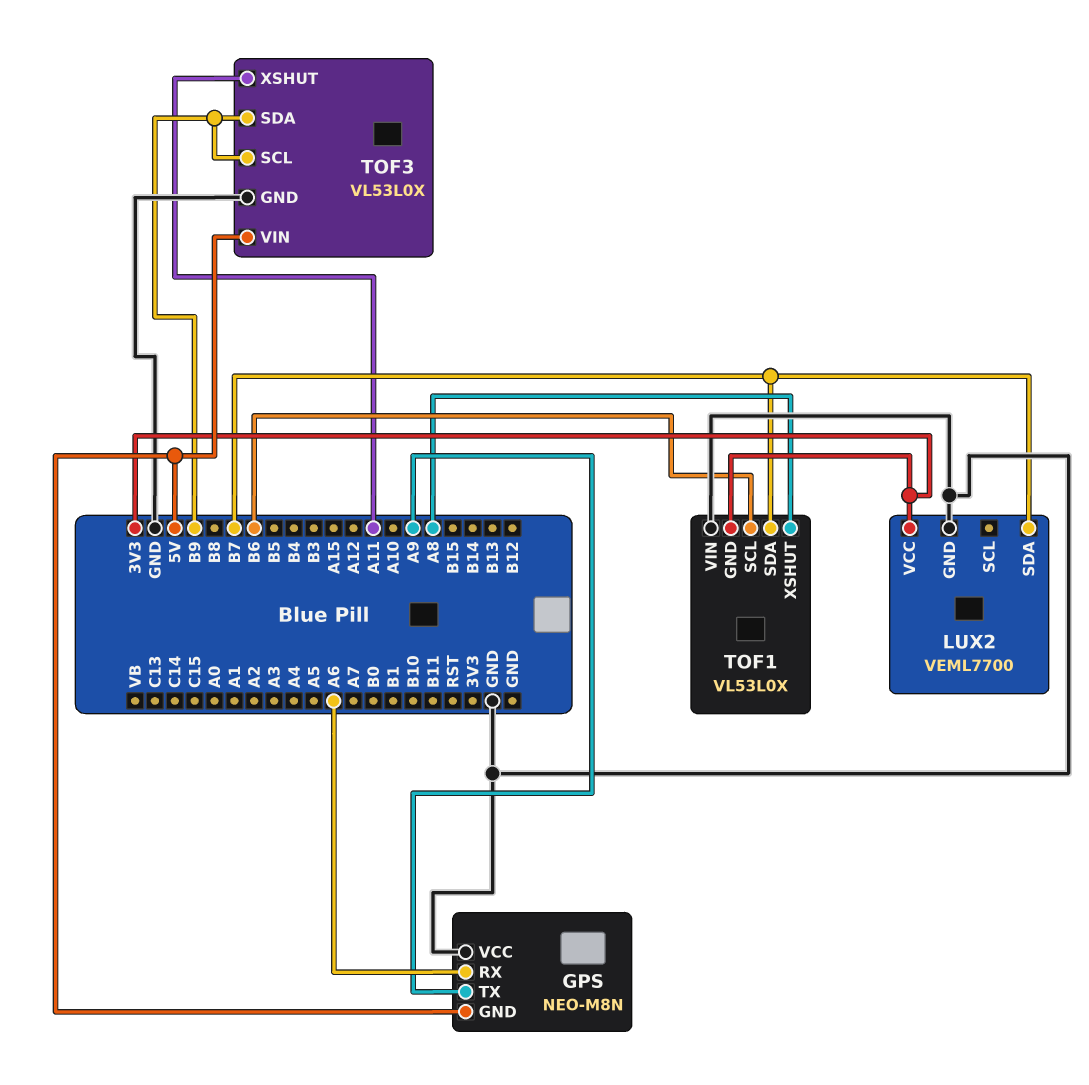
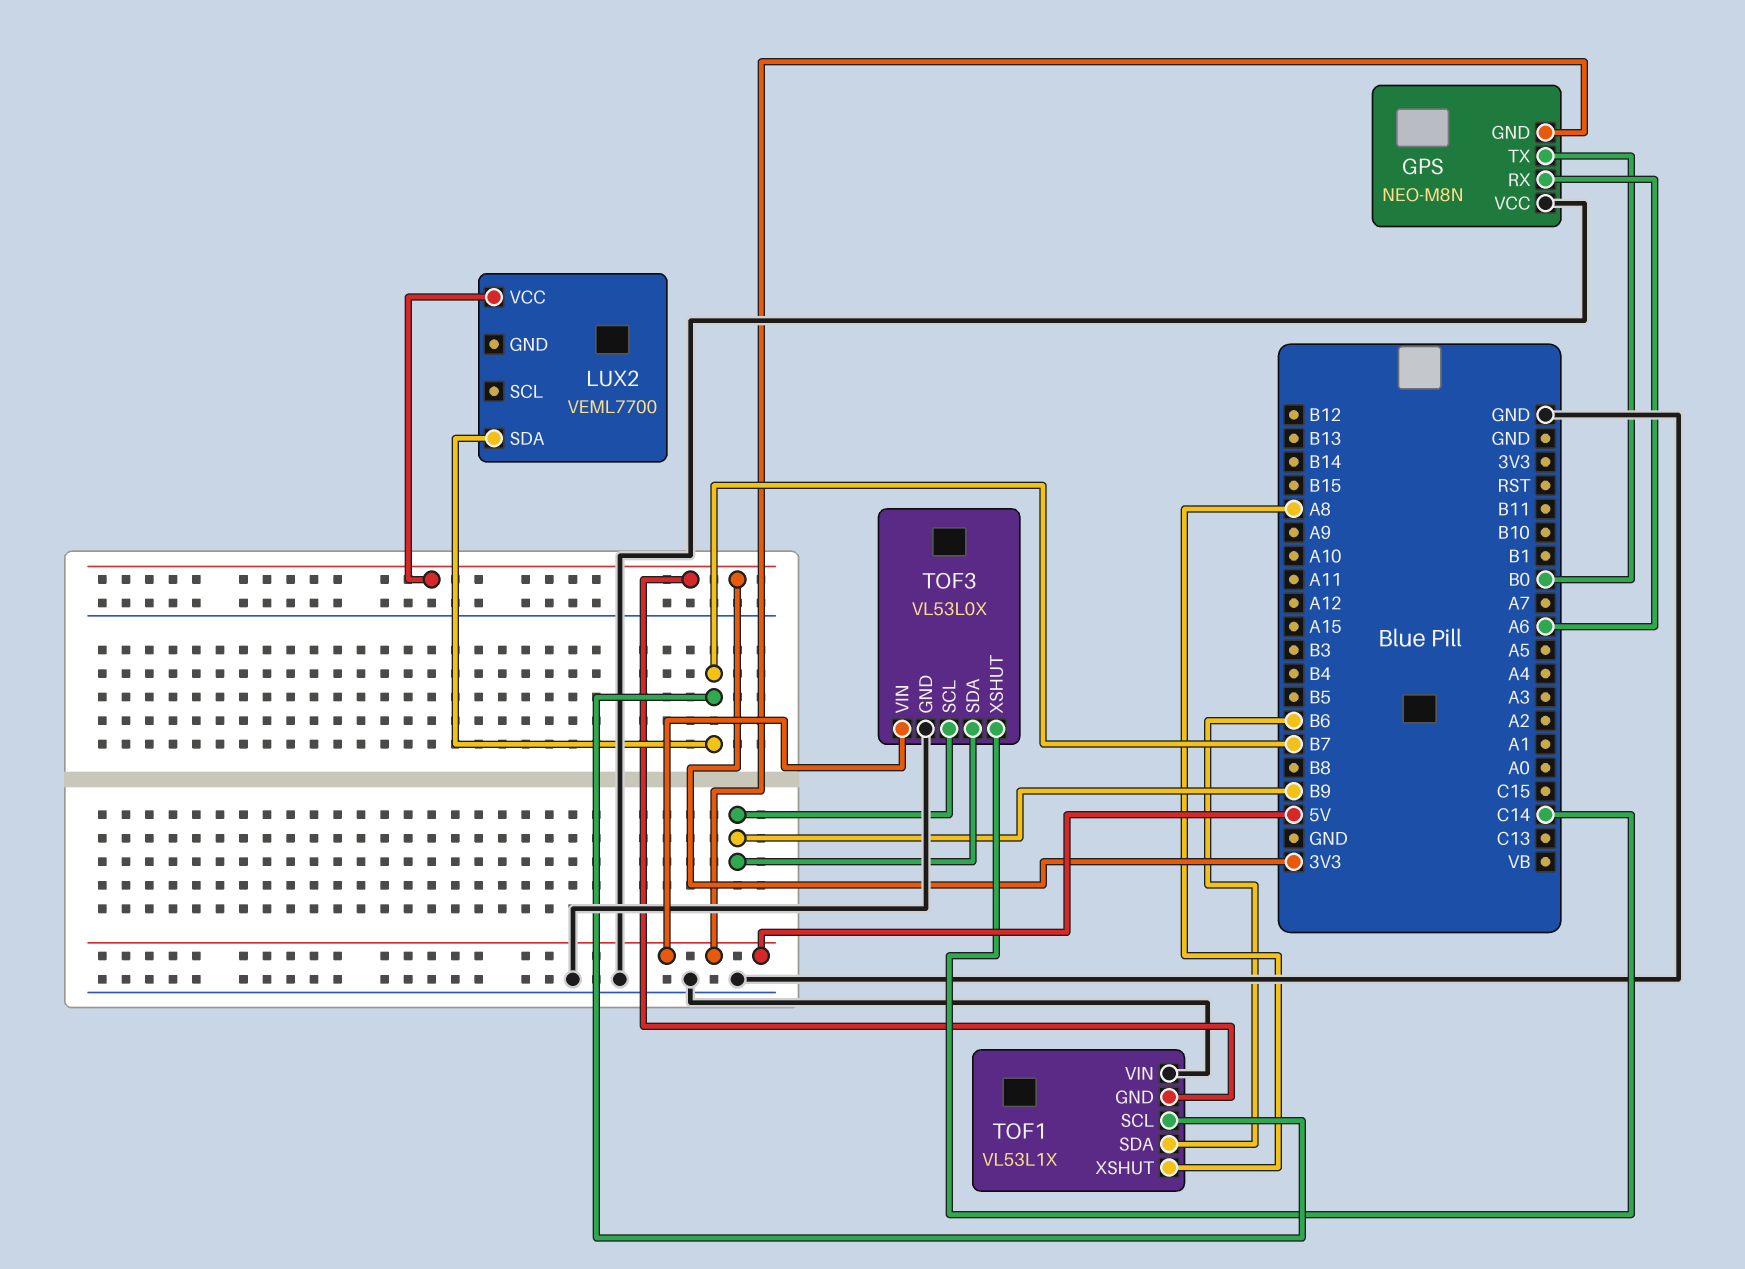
GPS pin TX: A9 -> B0
LUX2 pin GND: GND -> none
TOF1: VL53L0X -> VL53L1X
TOF1 pin SCL: B6 -> B7
TOF1 pin SDA: B7 -> B6
TOF3 pin XSHUT: A11 -> C14

